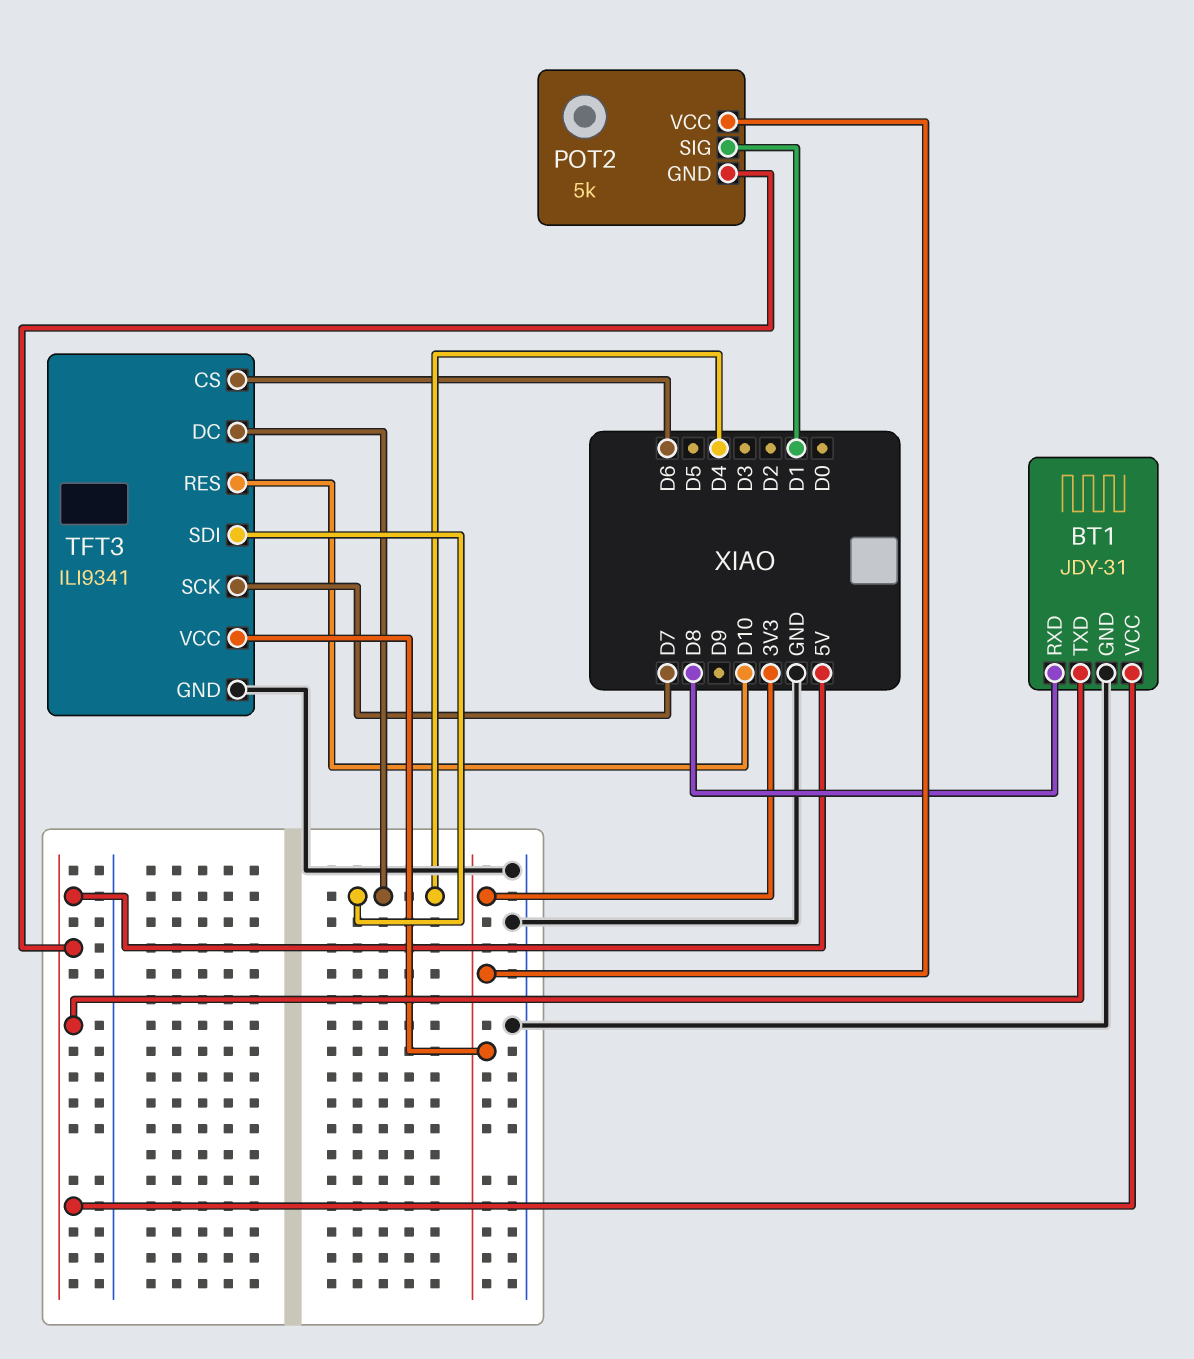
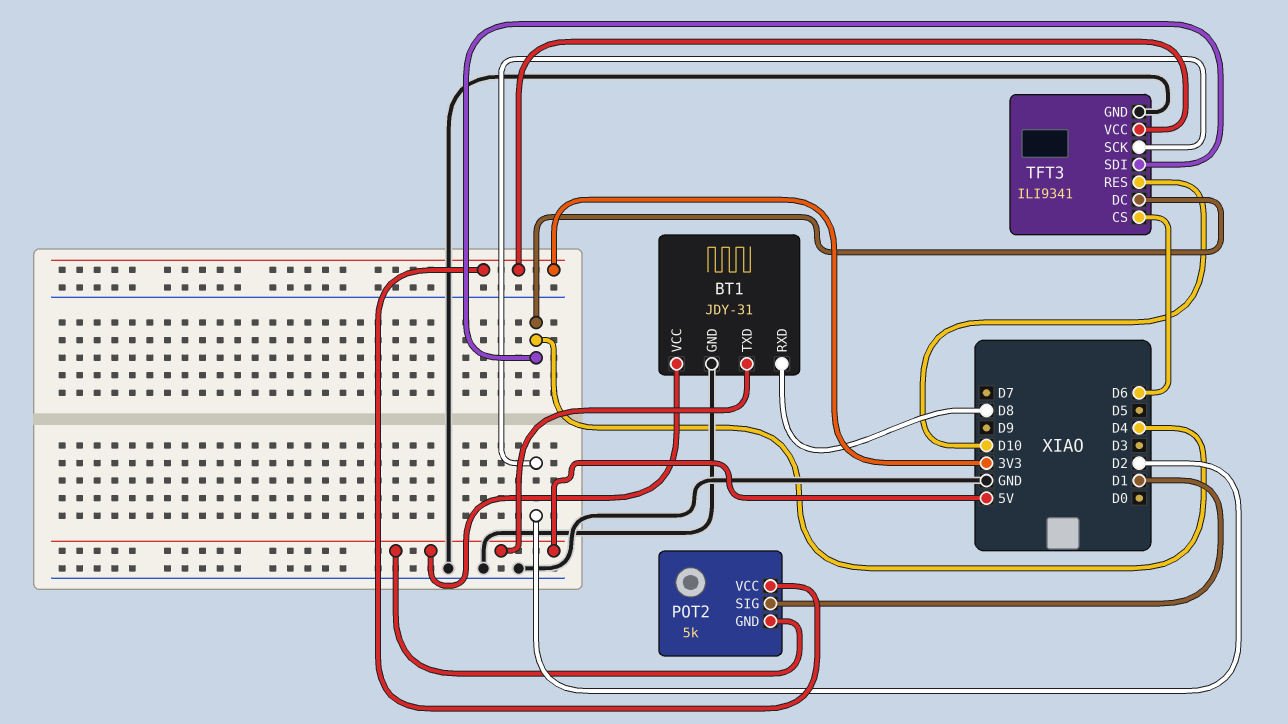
TFT3 pin SCK: D7 -> D2

